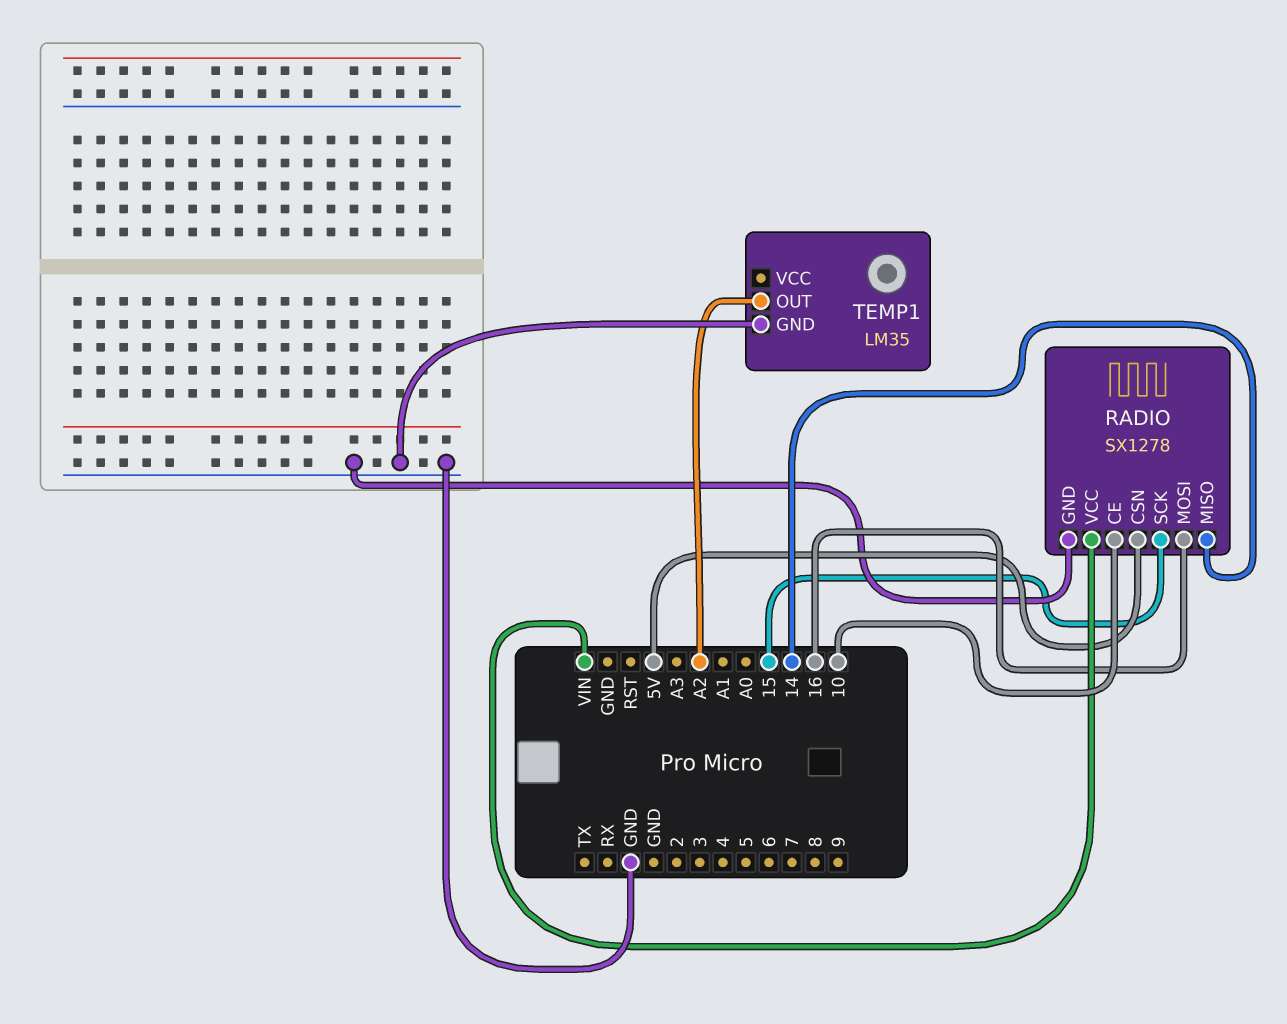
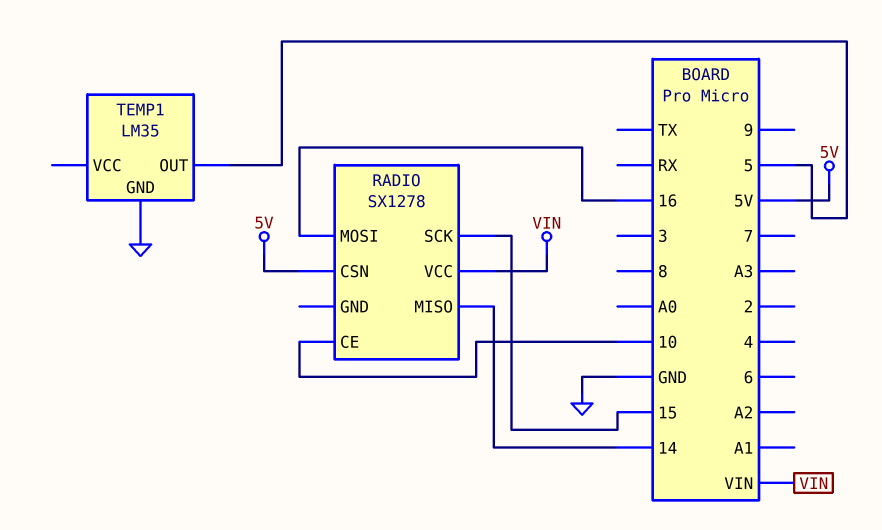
RADIO pin GND: GND -> none
TEMP1 pin OUT: A2 -> 5

